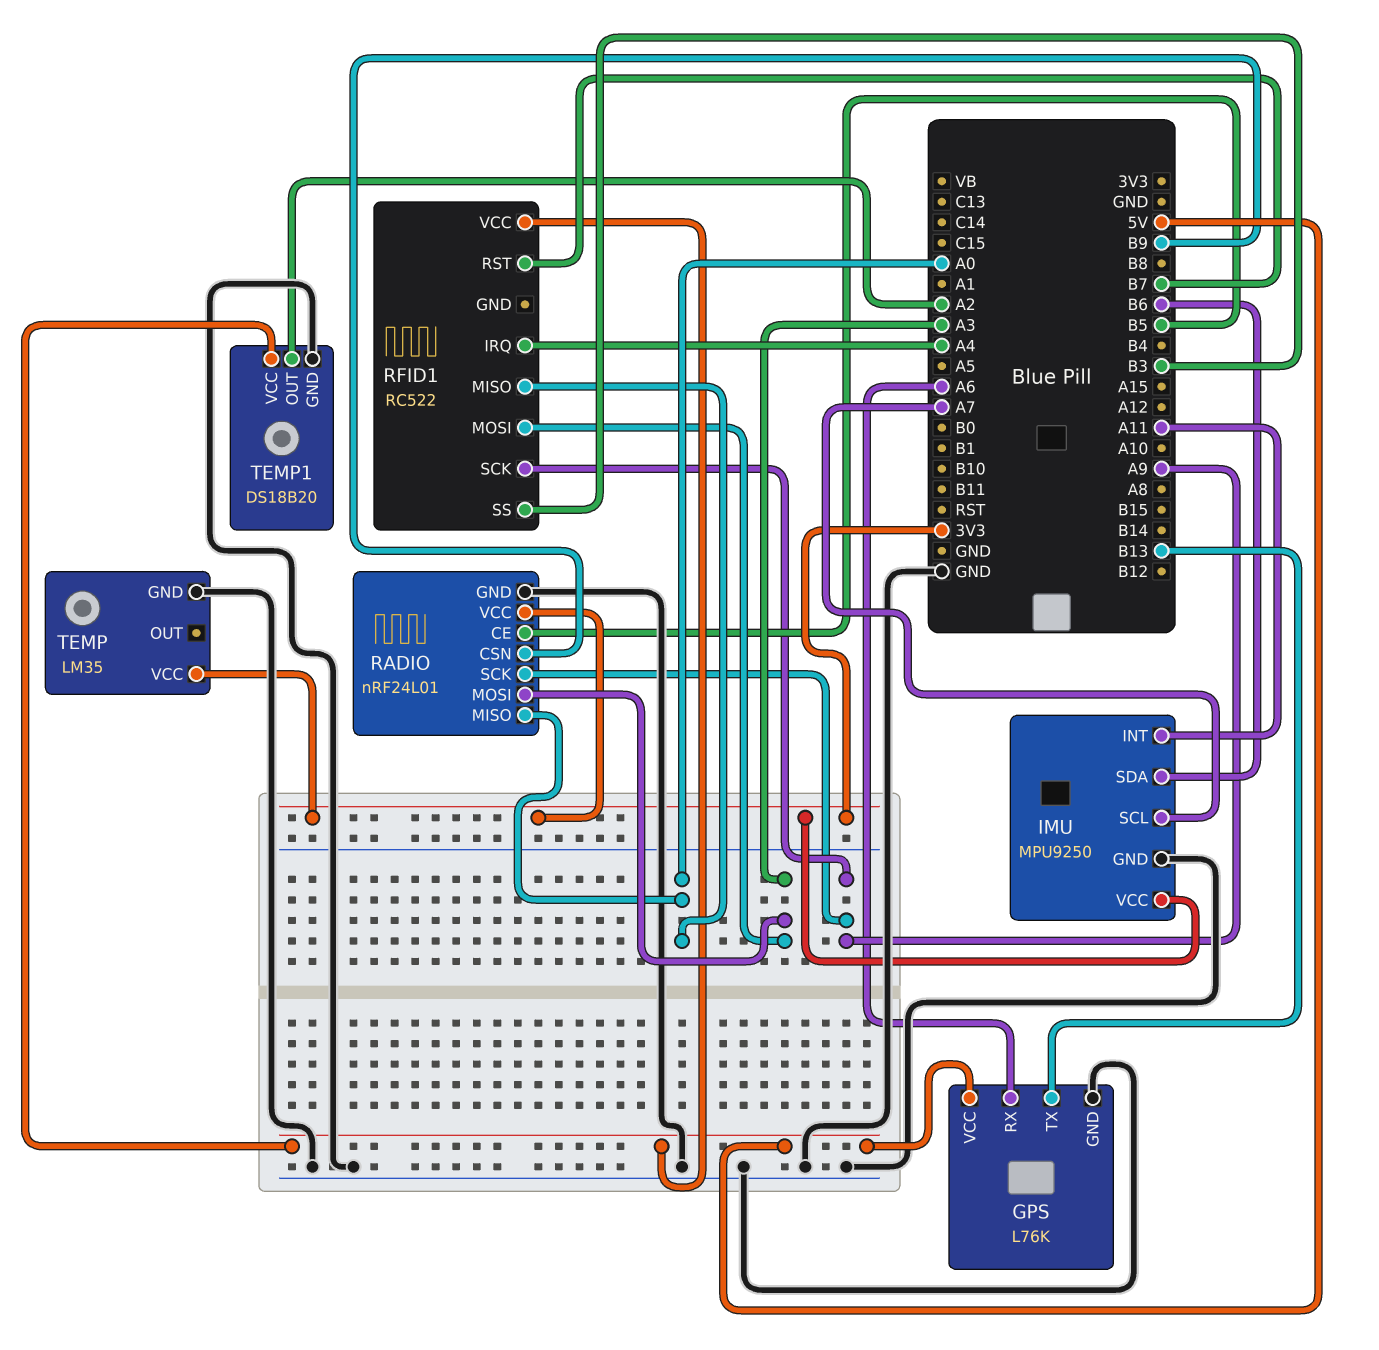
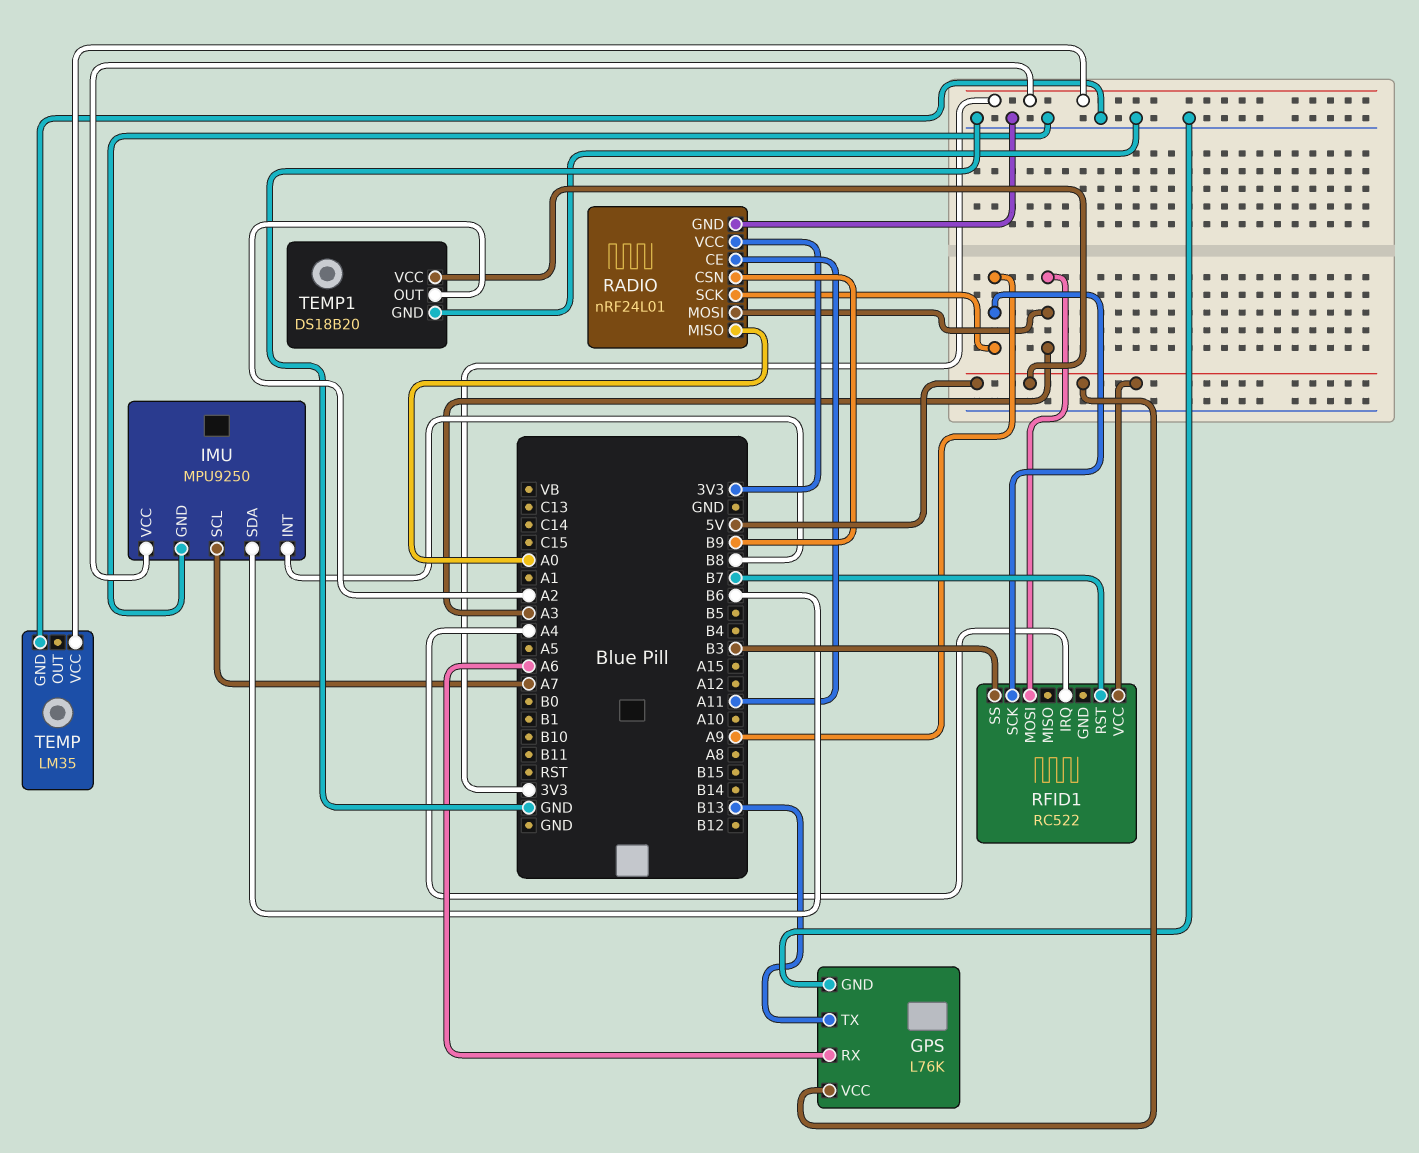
IMU pin INT: A11 -> B8
RADIO pin CE: B5 -> A11
RFID1 pin MISO: A0 -> none

